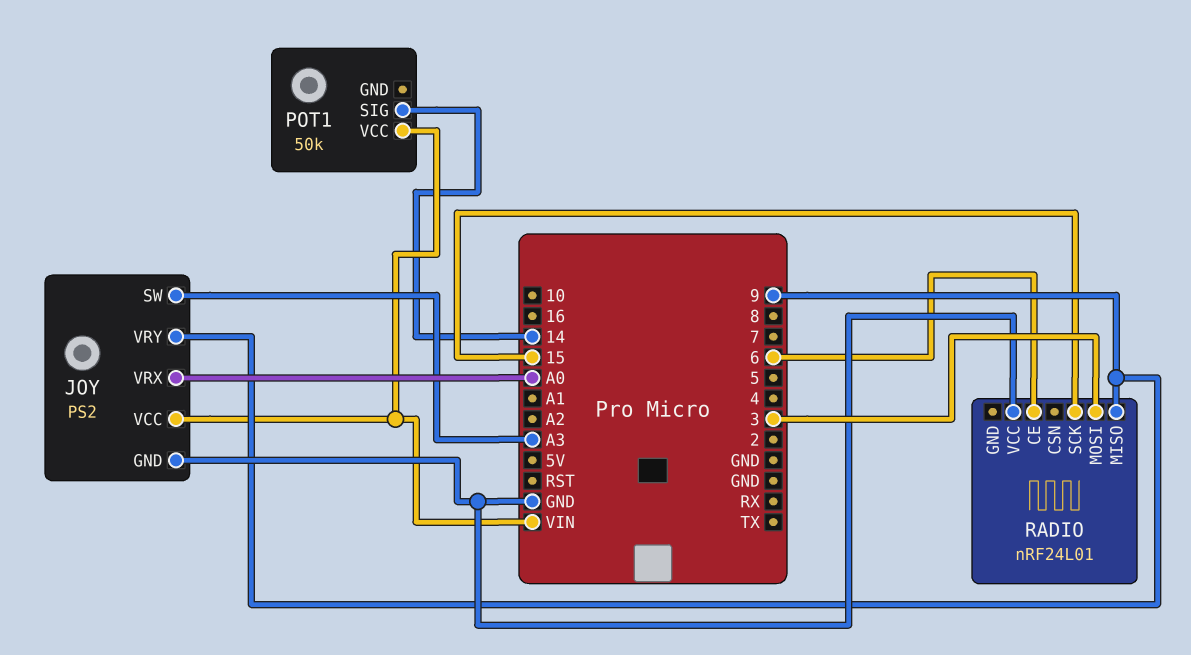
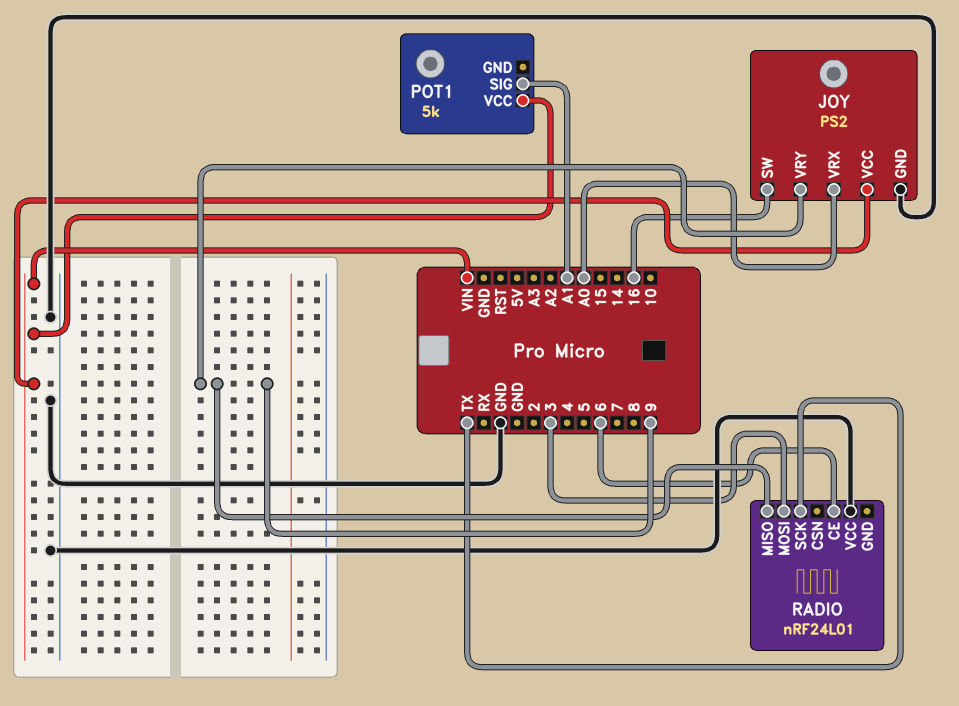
JOY pin SW: A3 -> 16
POT1: 50k -> 5k
POT1 pin SIG: 14 -> A1
RADIO pin SCK: 15 -> TX

